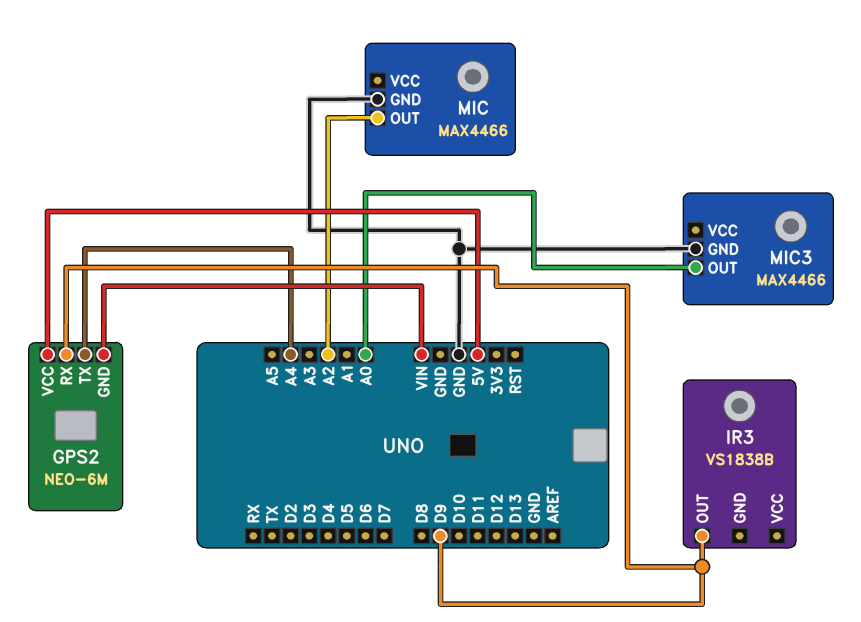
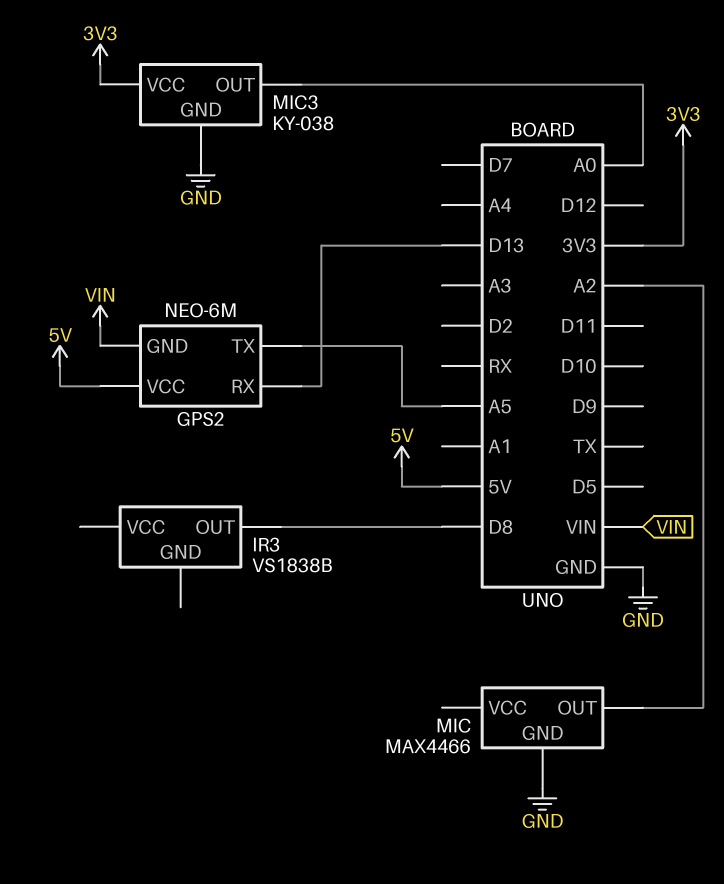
GPS2 pin RX: D9 -> D13
GPS2 pin TX: A4 -> A5
IR3 pin OUT: D9 -> D8
MIC3: MAX4466 -> KY-038
MIC3 pin VCC: none -> 3V3

